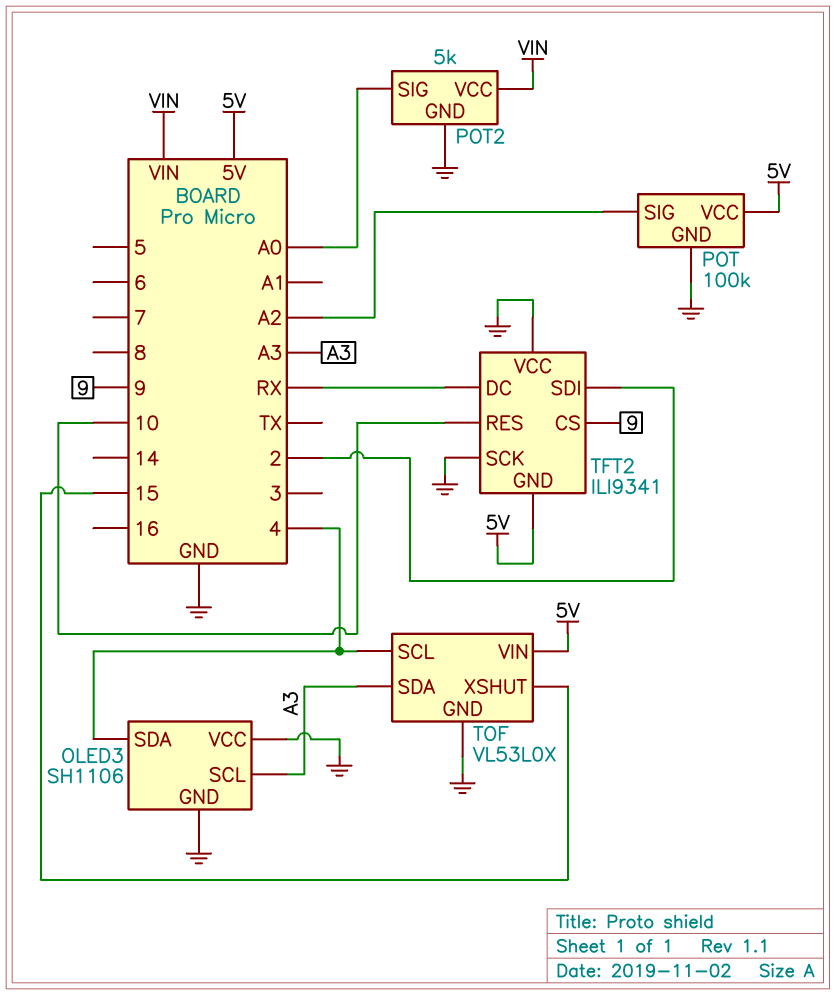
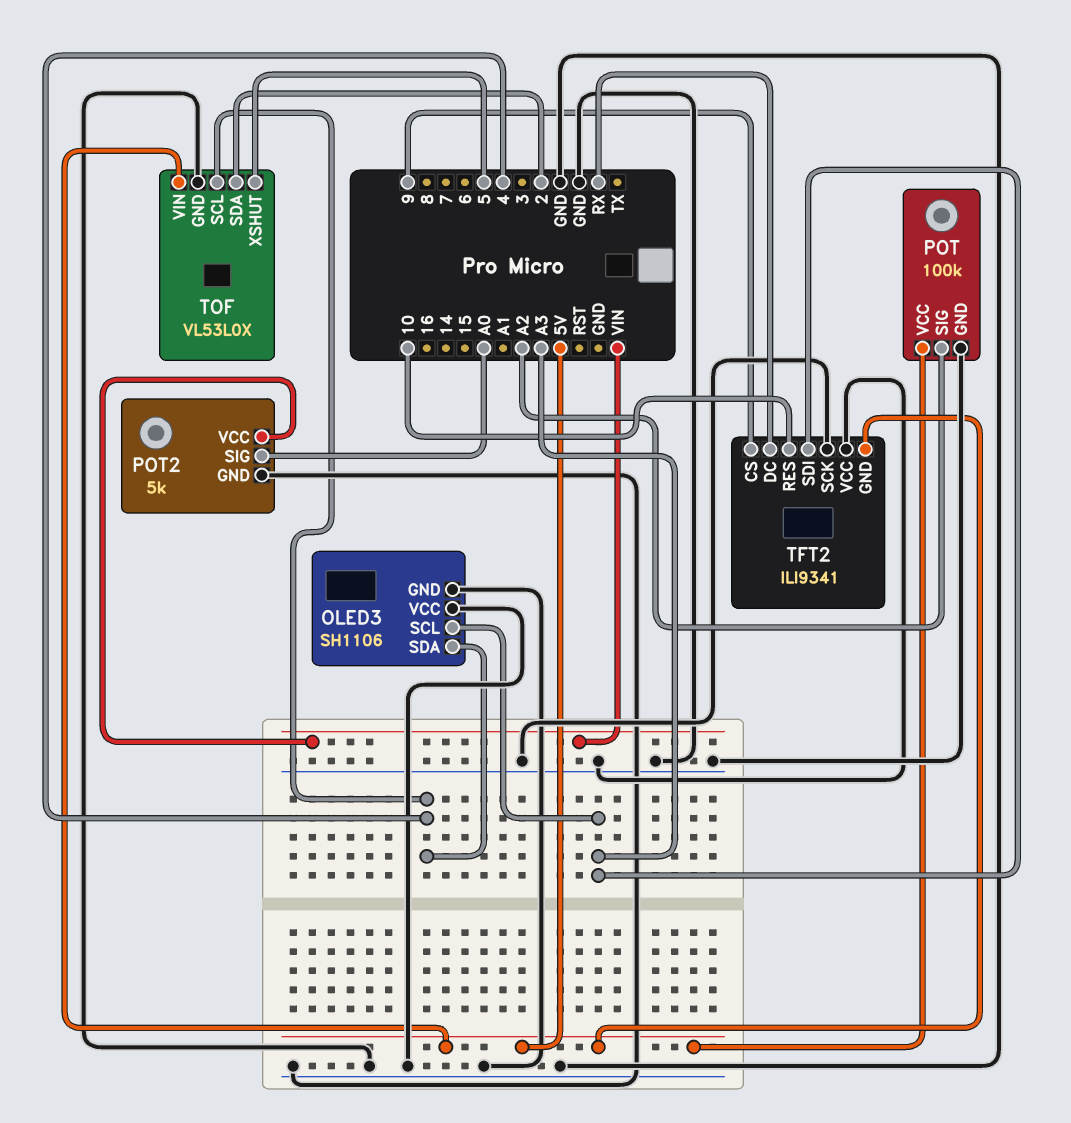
TFT2 pin SDI: 2 -> A3
TOF pin SDA: A3 -> 2
TOF pin XSHUT: 15 -> 5

